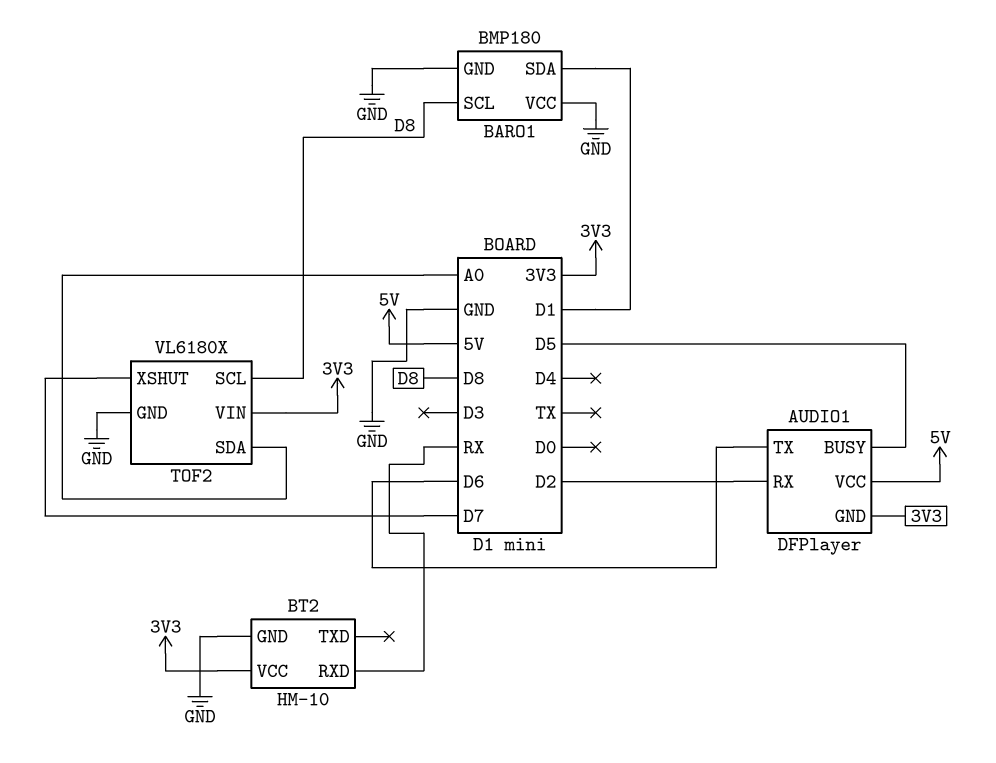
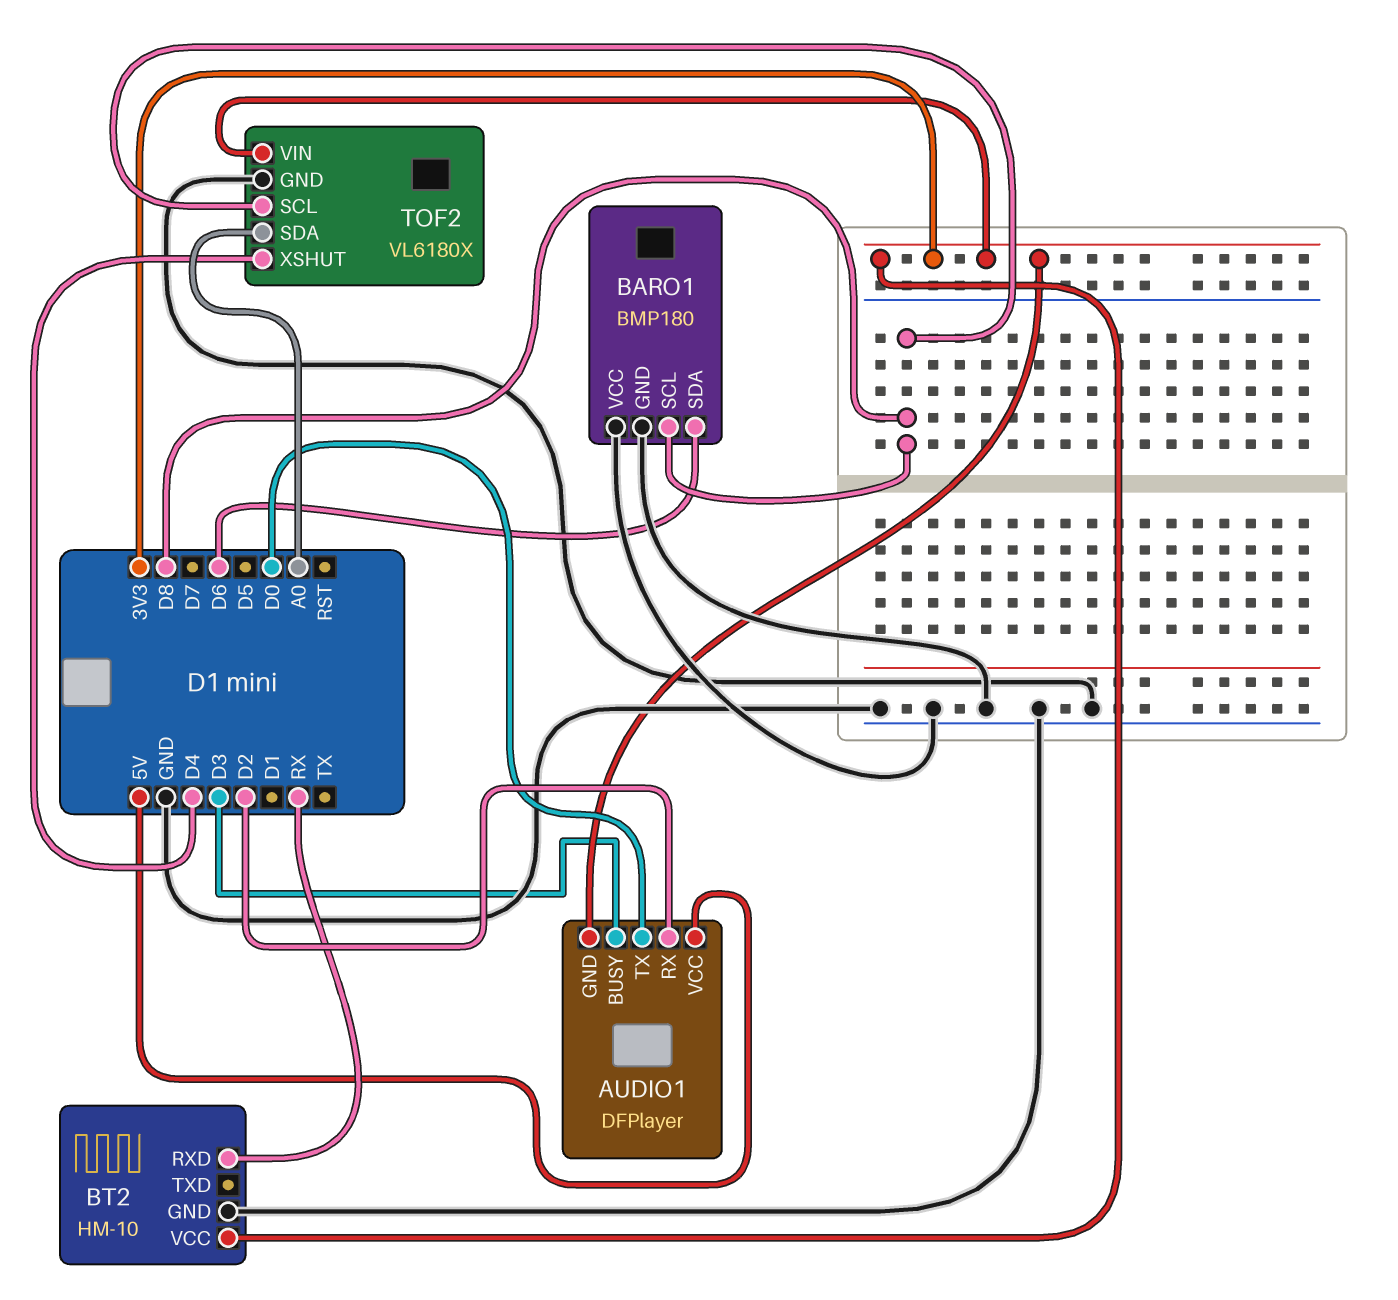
AUDIO1 pin BUSY: D5 -> D3
AUDIO1 pin TX: D6 -> D0
BARO1 pin SDA: D1 -> D6
TOF2 pin XSHUT: D7 -> D4

